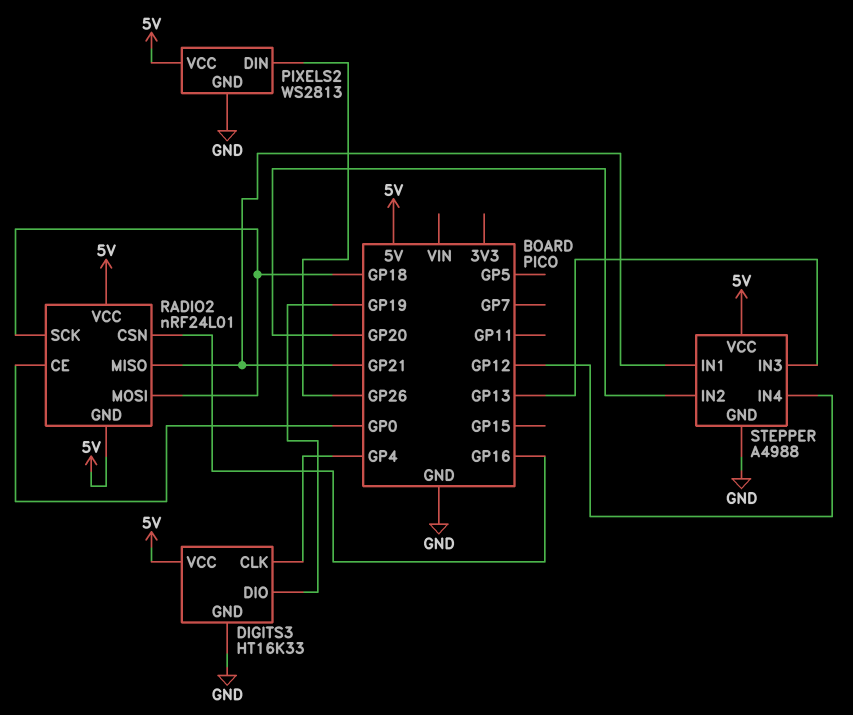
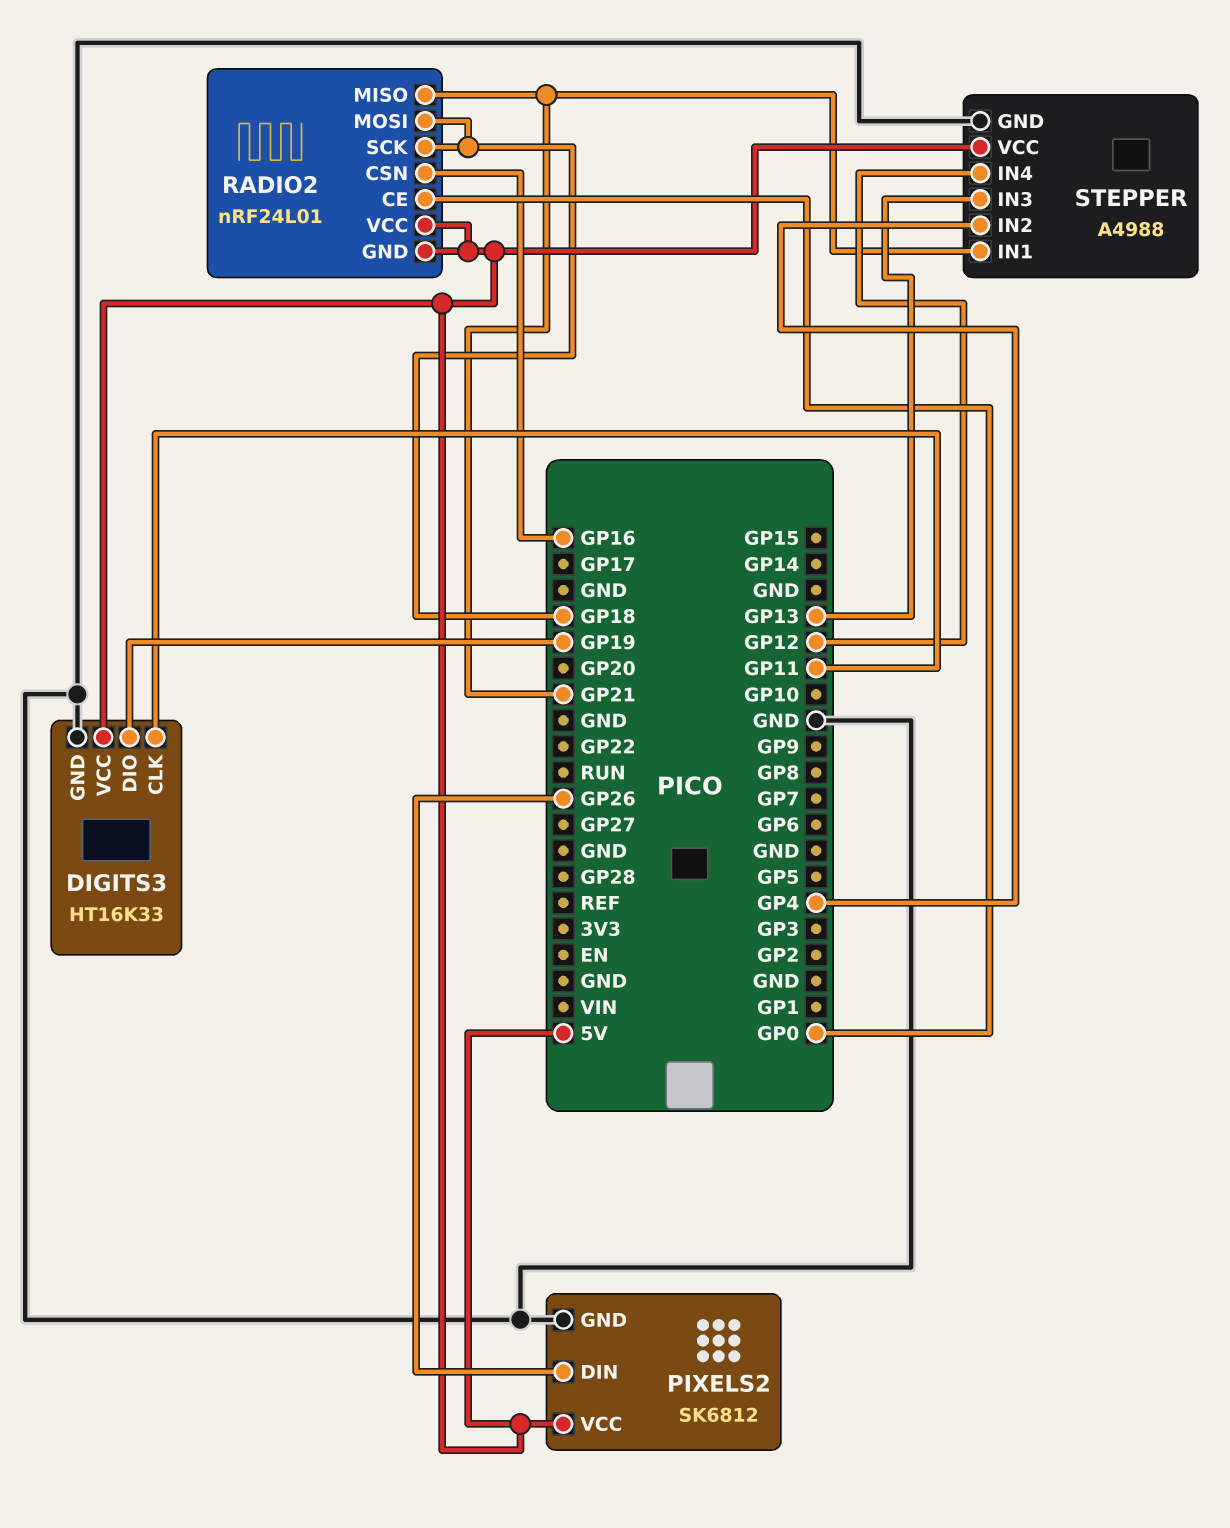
DIGITS3 pin CLK: GP4 -> GP11
PIXELS2: WS2813 -> SK6812
STEPPER pin IN2: GP20 -> GP4

